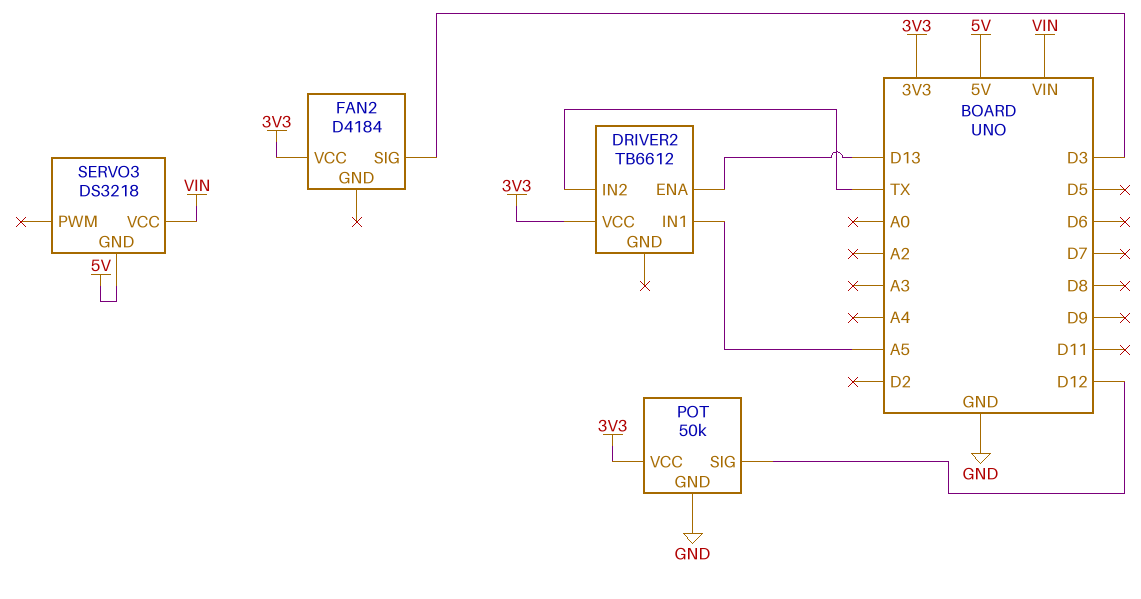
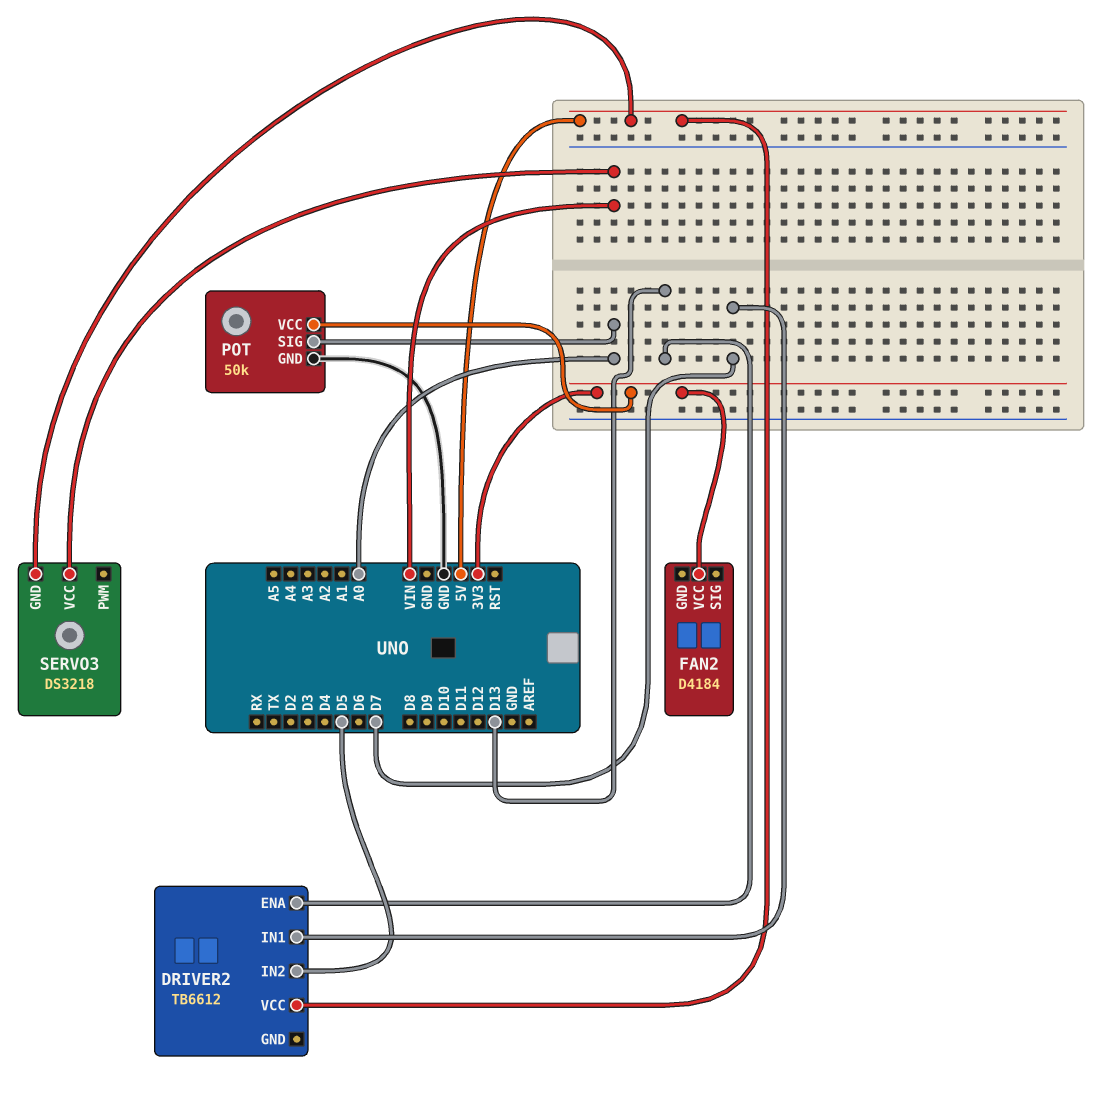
DRIVER2 pin IN1: A5 -> D7
DRIVER2 pin IN2: TX -> D5
DRIVER2 pin VCC: 3V3 -> 5V
FAN2 pin SIG: D3 -> none
POT pin SIG: D12 -> A0

